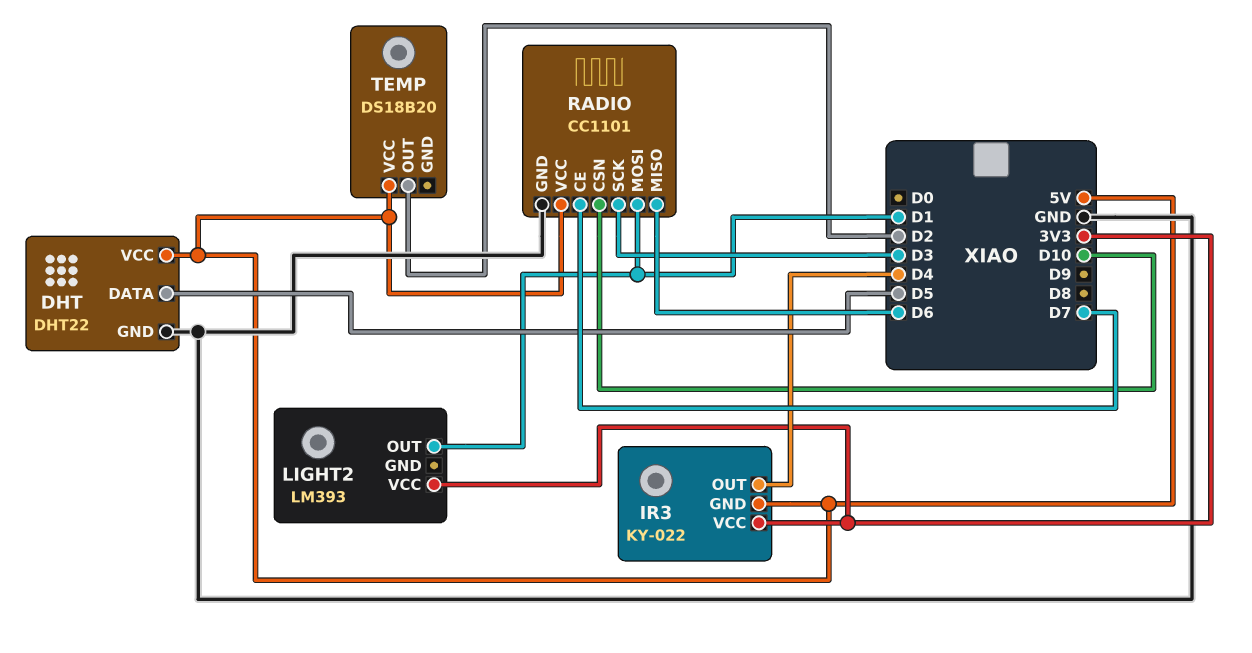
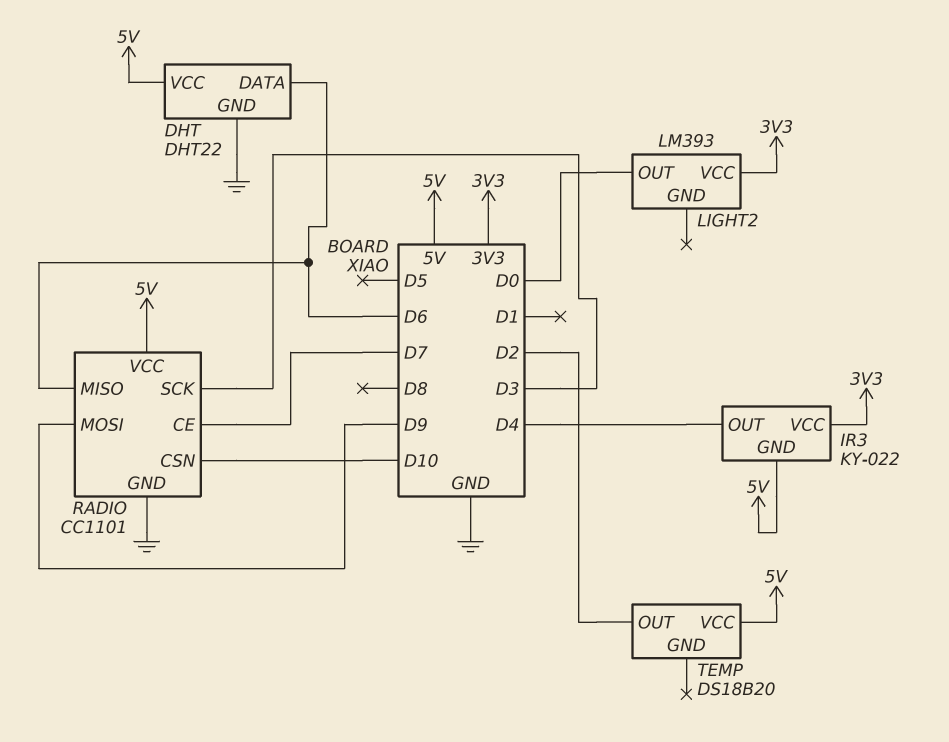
DHT pin DATA: D5 -> D6
LIGHT2 pin OUT: D1 -> D0
RADIO pin MOSI: D1 -> D9

